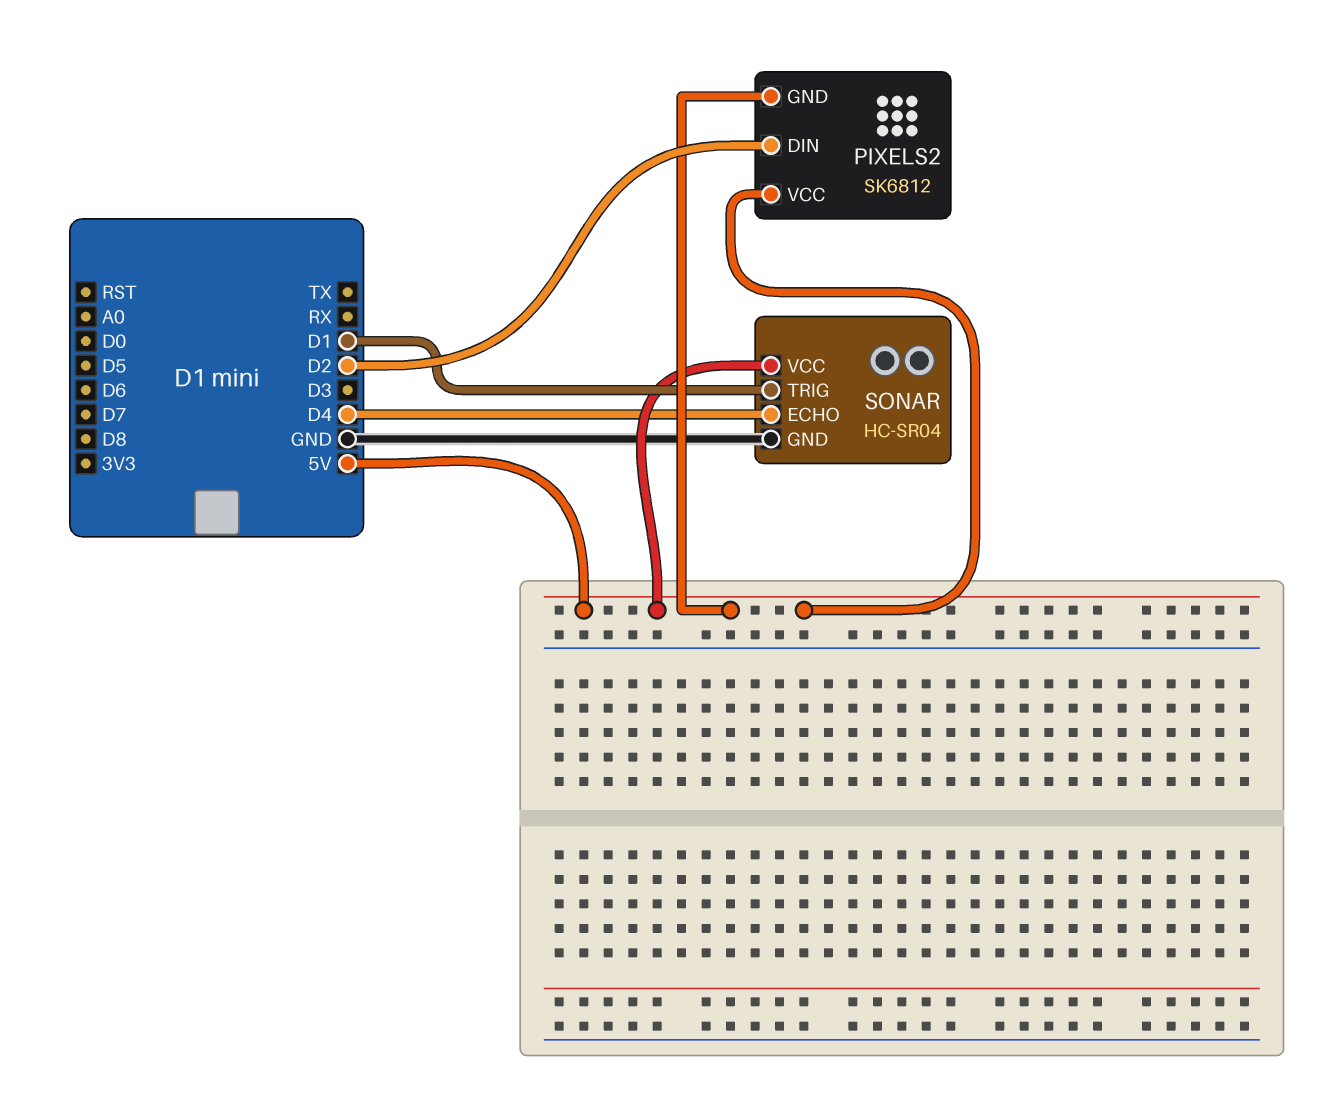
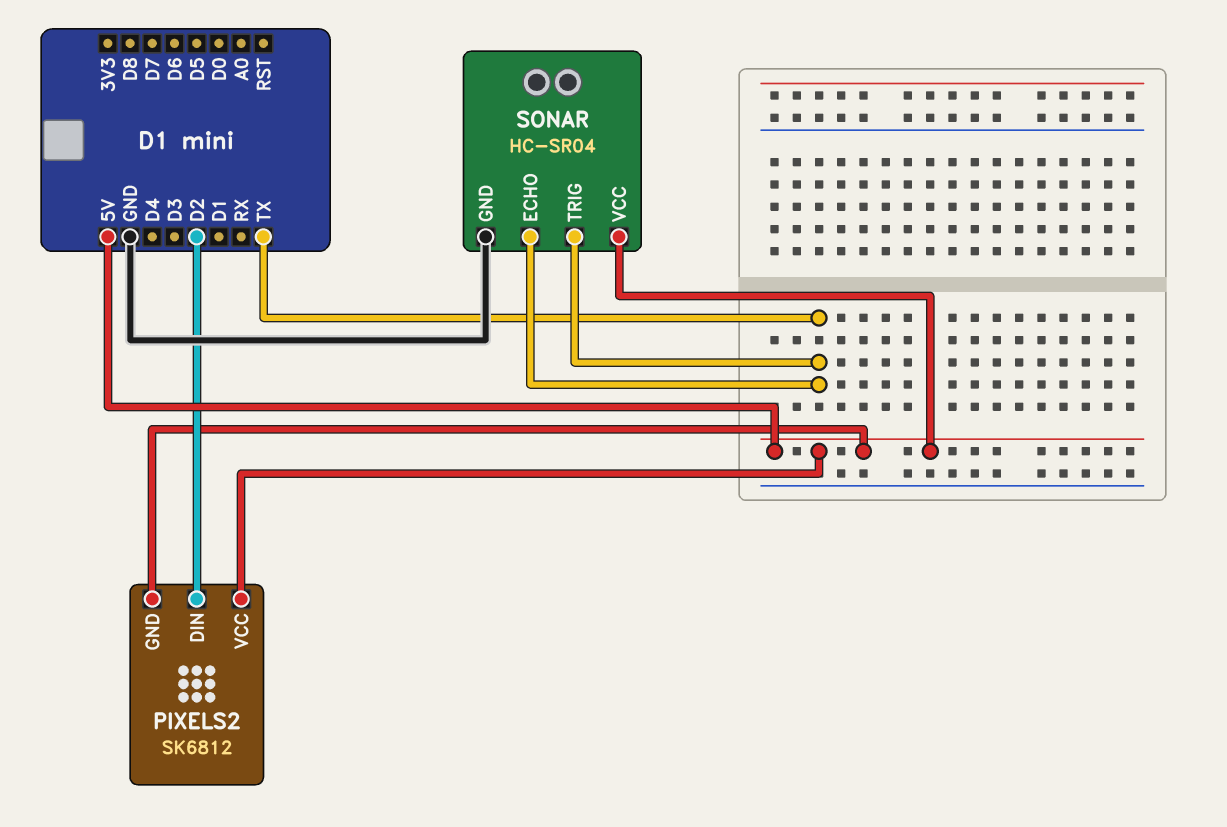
SONAR pin ECHO: D4 -> TX
SONAR pin TRIG: D1 -> TX

